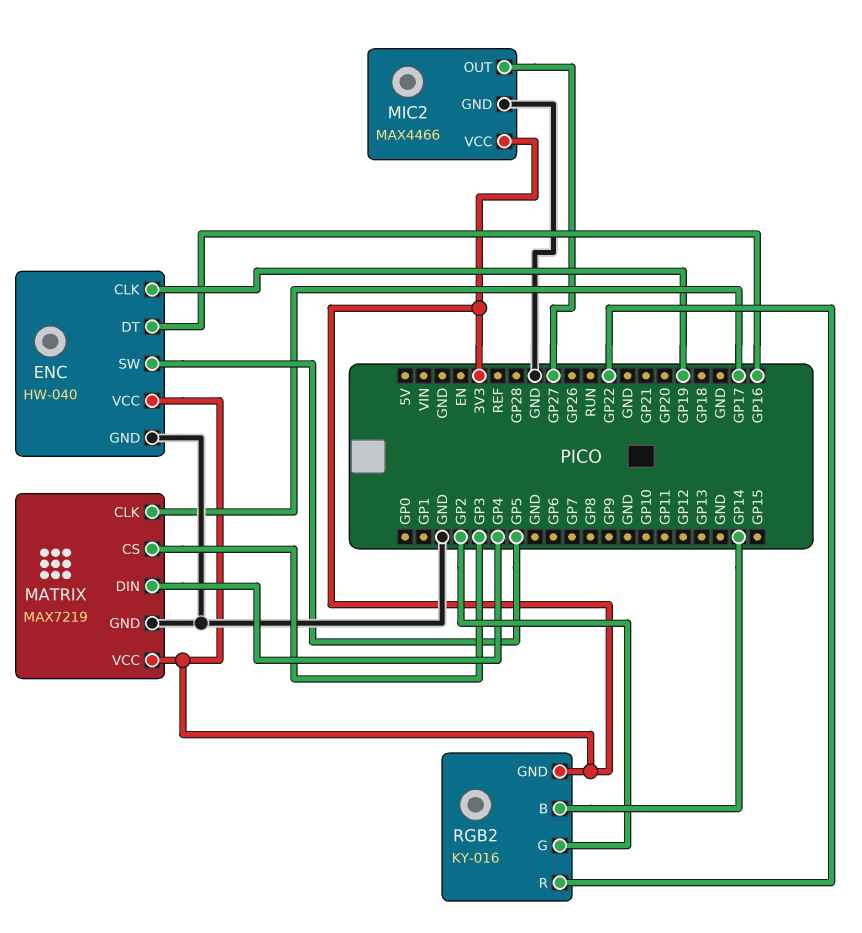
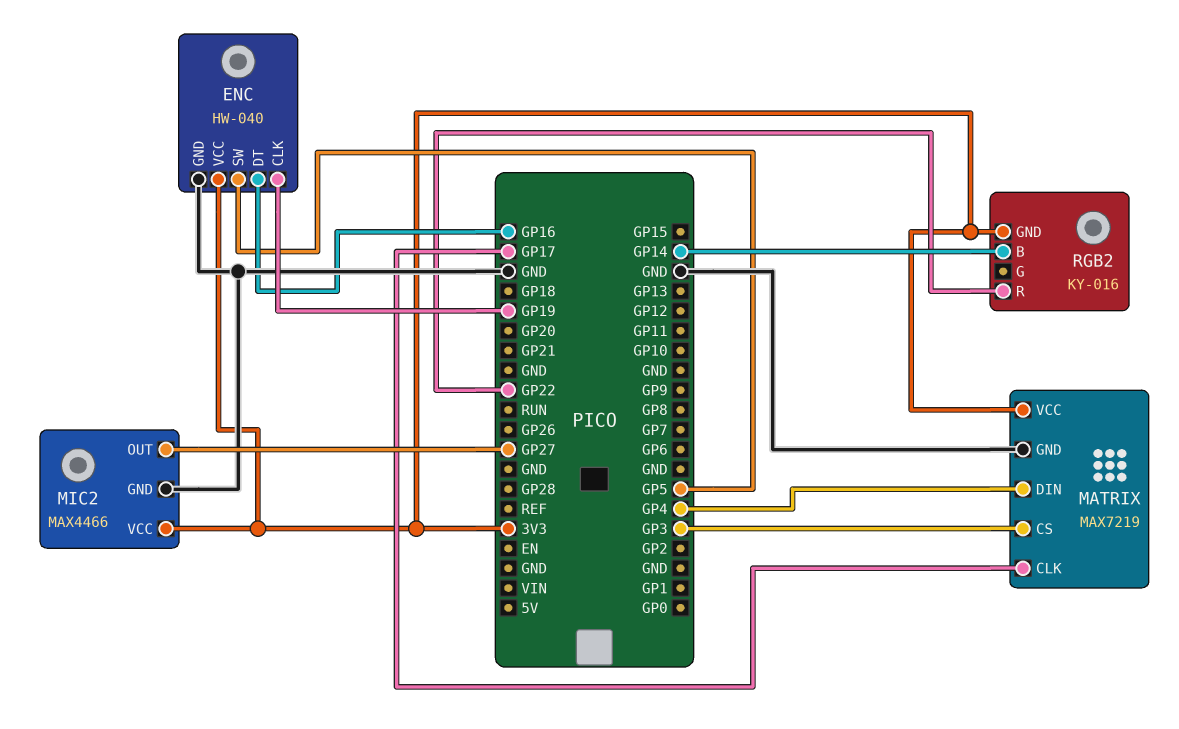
RGB2 pin G: GP2 -> none

